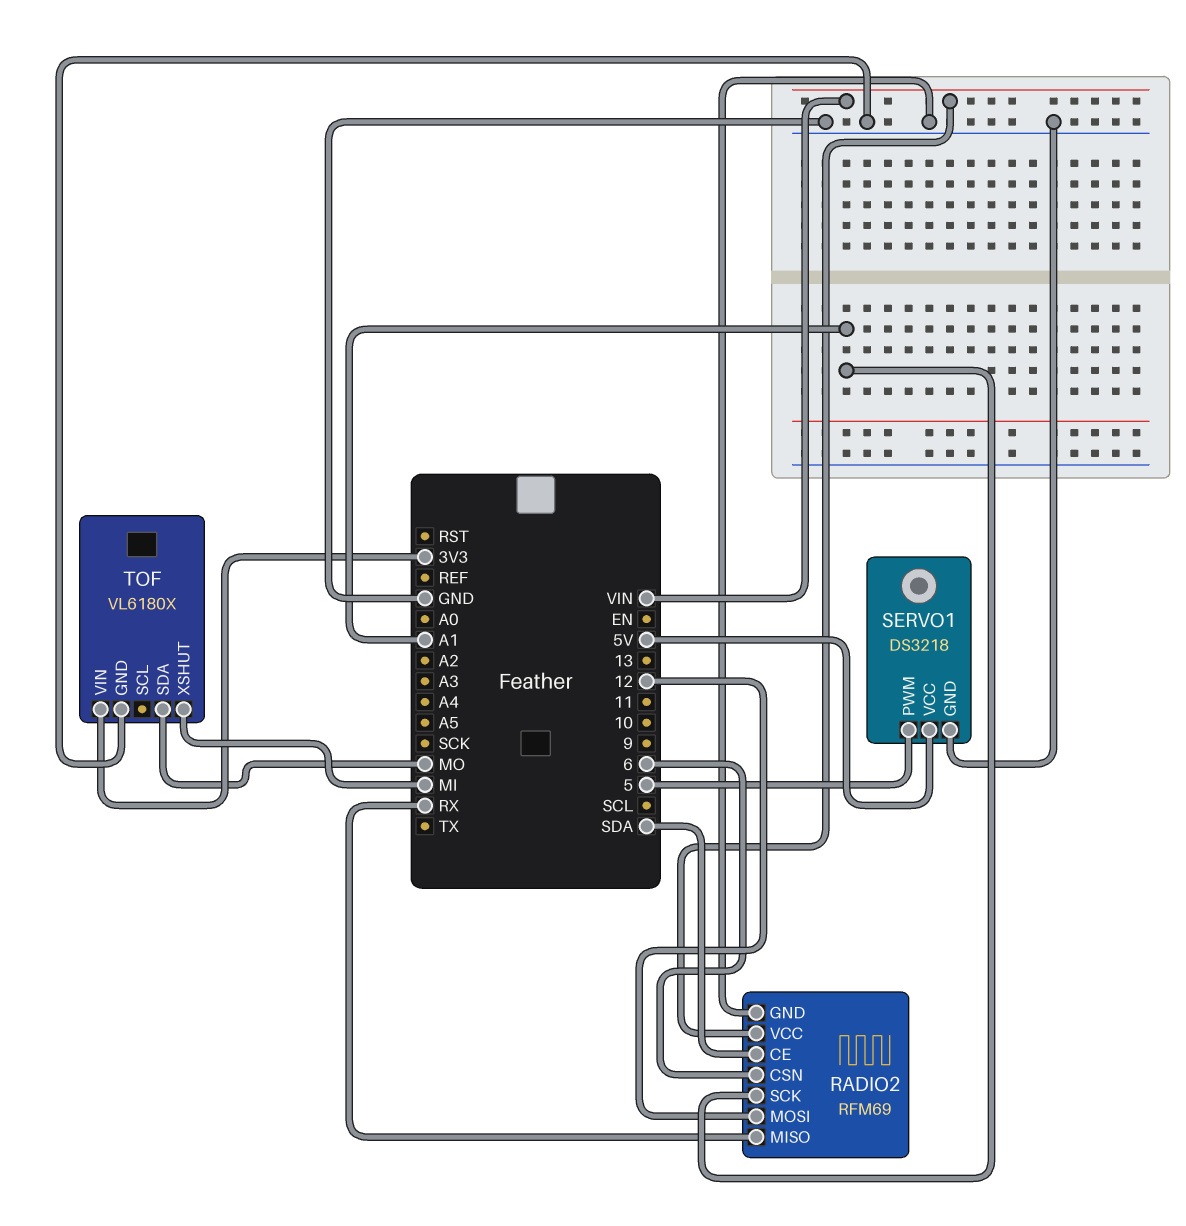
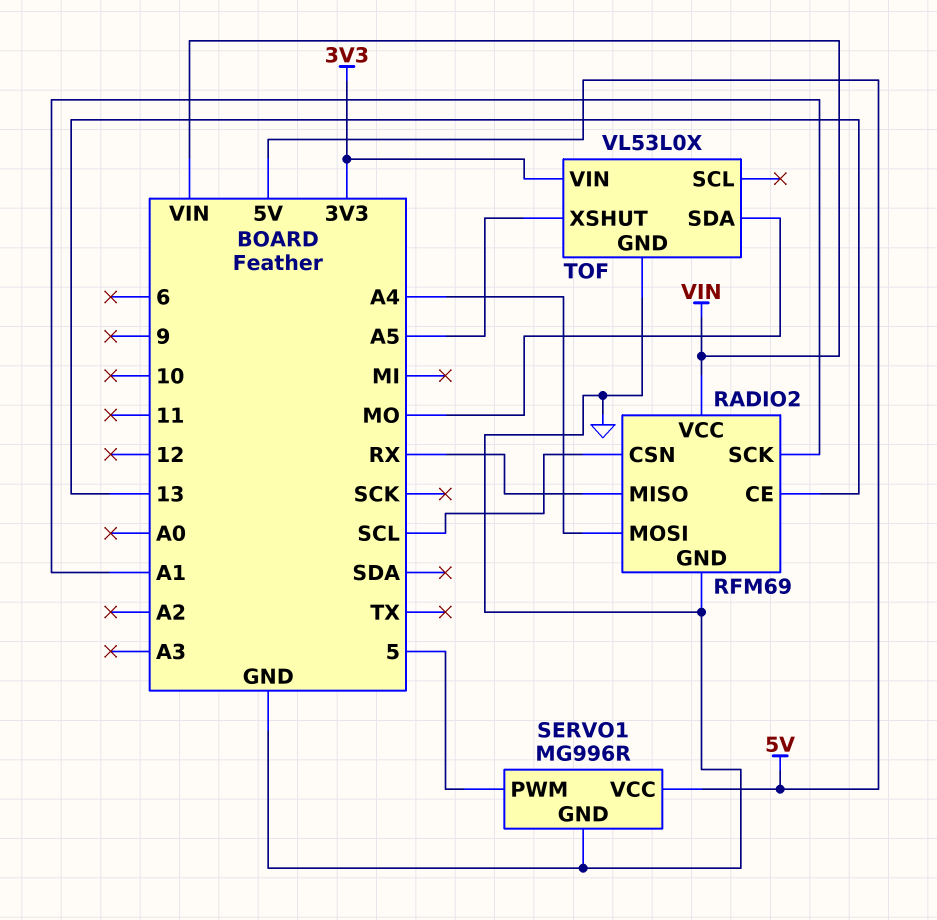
RADIO2 pin CE: SDA -> 13
RADIO2 pin CSN: 6 -> SCL
RADIO2 pin MOSI: 12 -> A4
SERVO1: DS3218 -> MG996R
TOF: VL6180X -> VL53L0X
TOF pin XSHUT: MI -> A5

